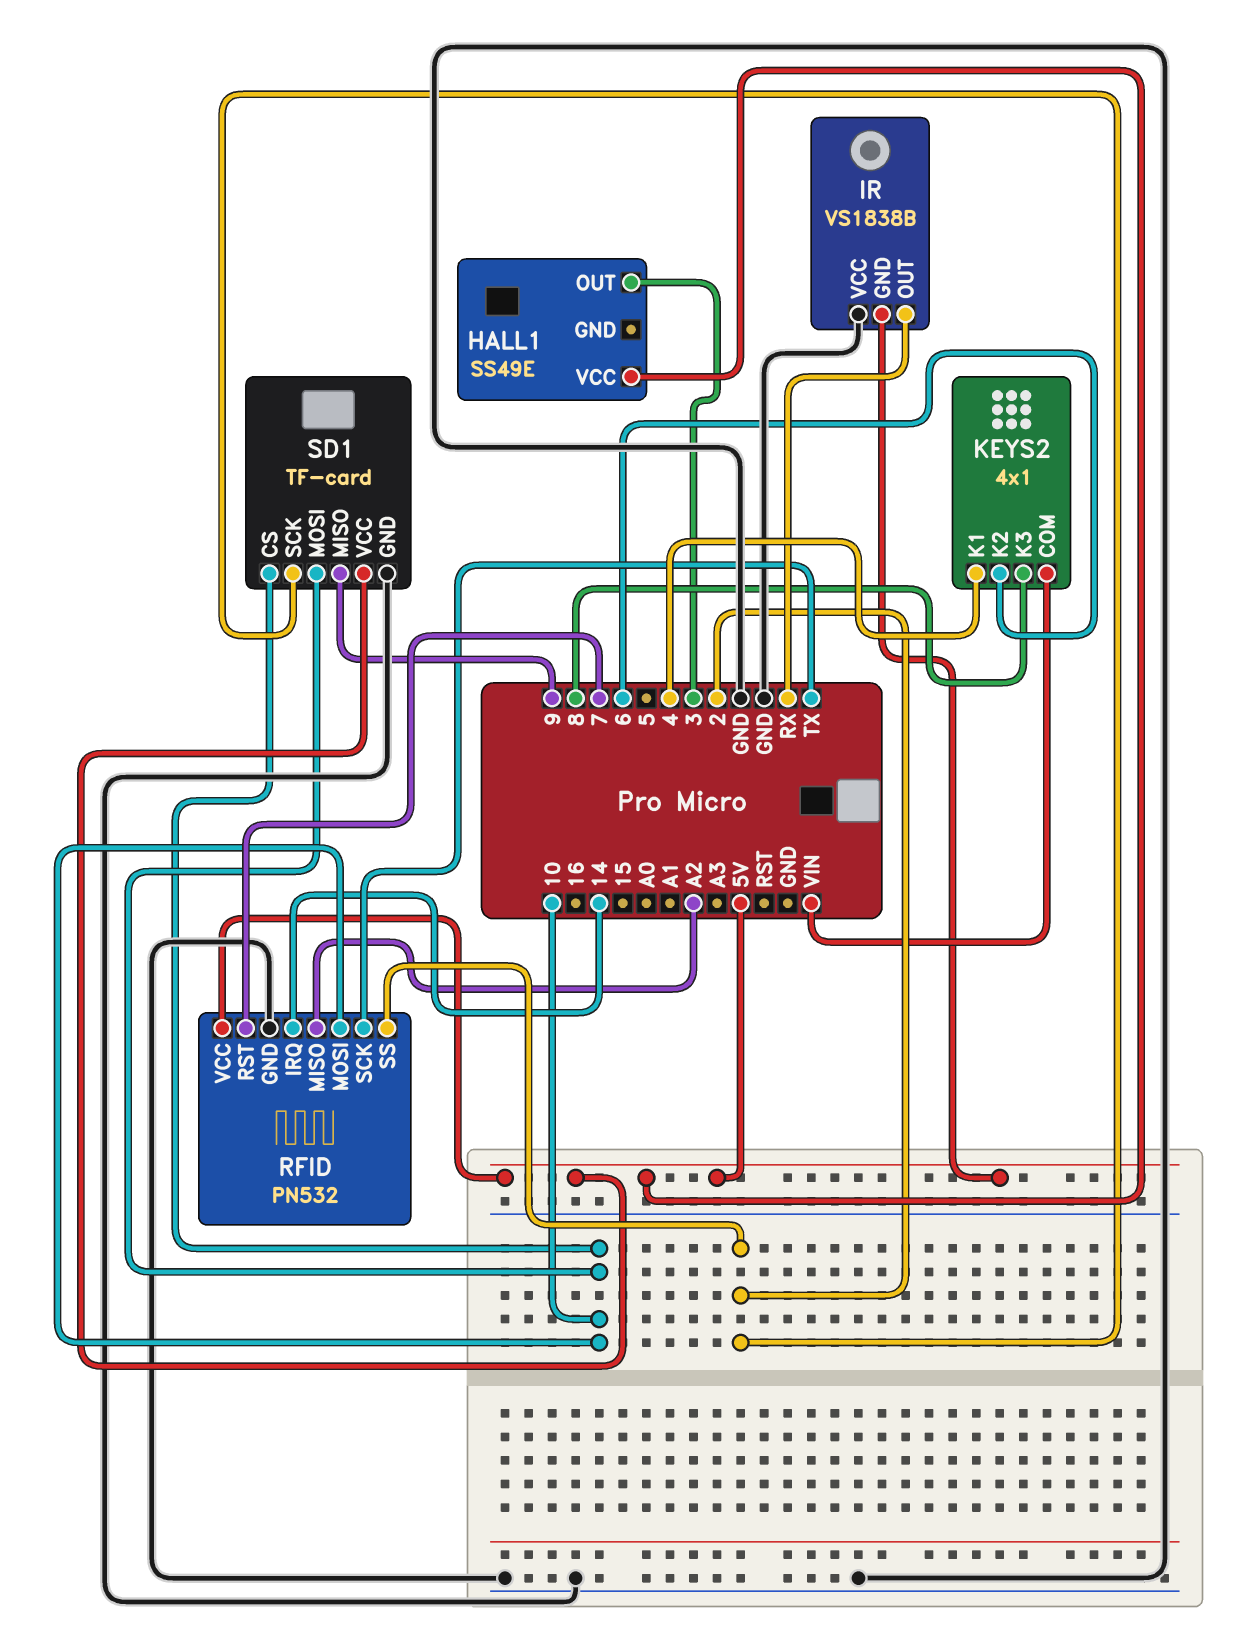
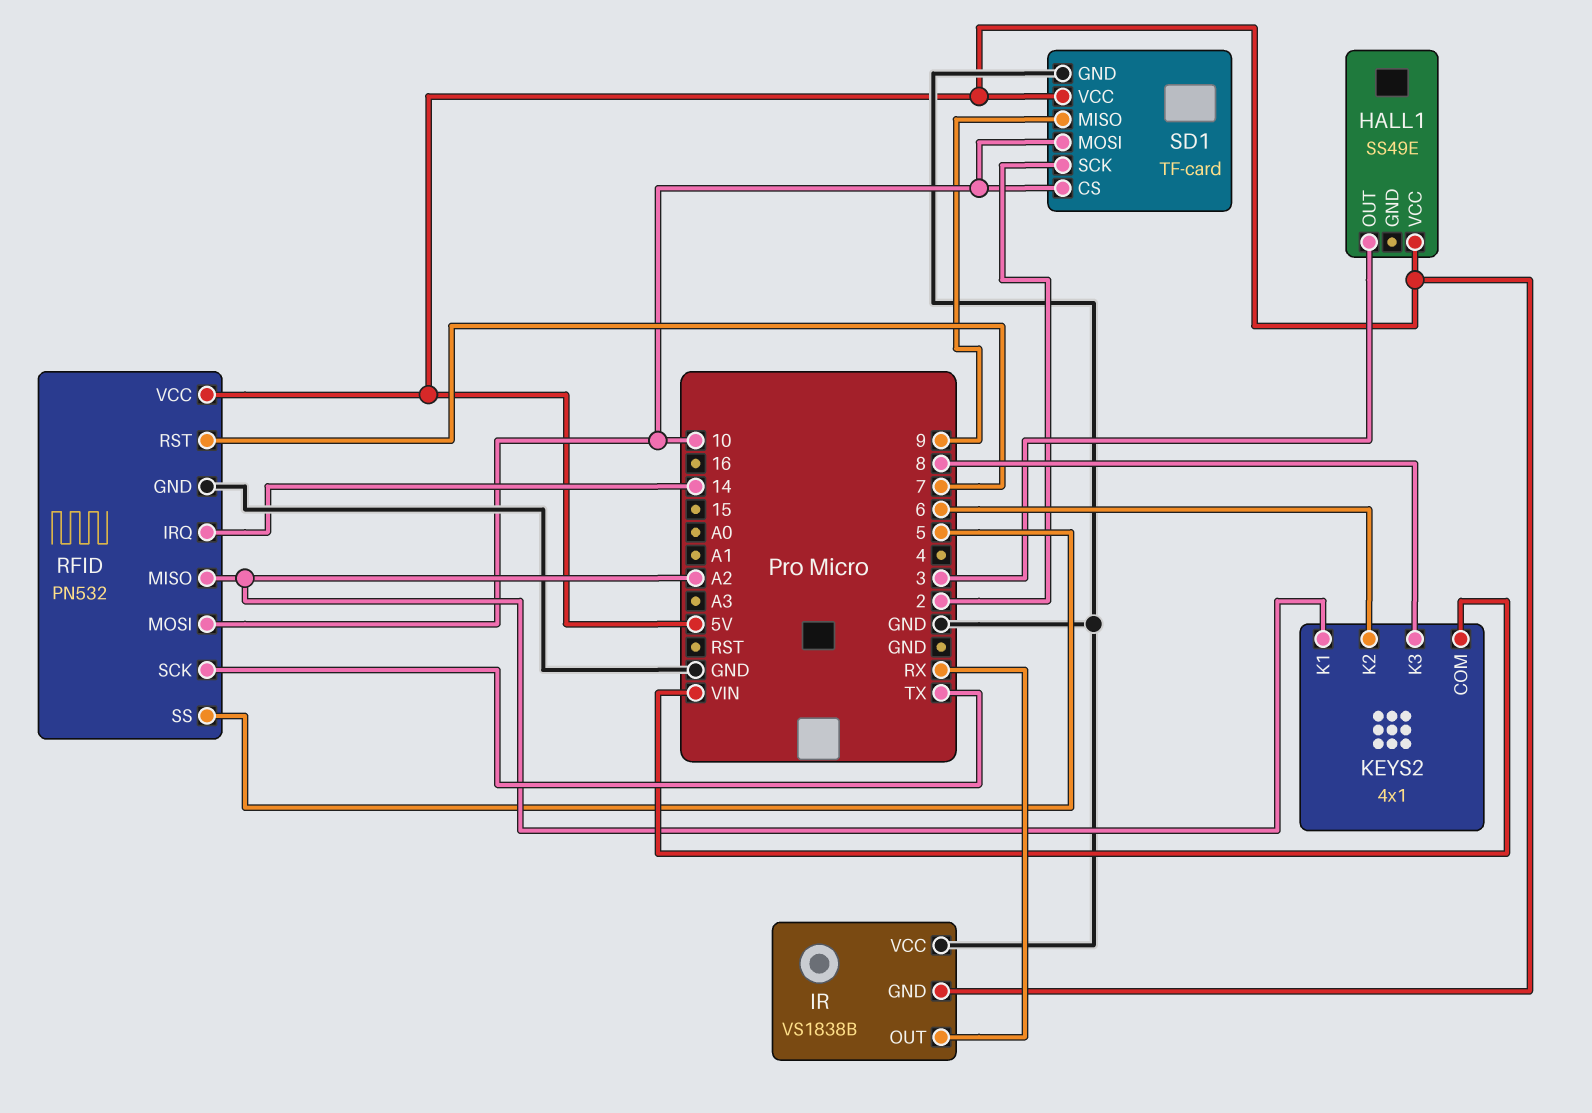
KEYS2 pin K1: 4 -> A2
RFID pin SS: 2 -> 5

